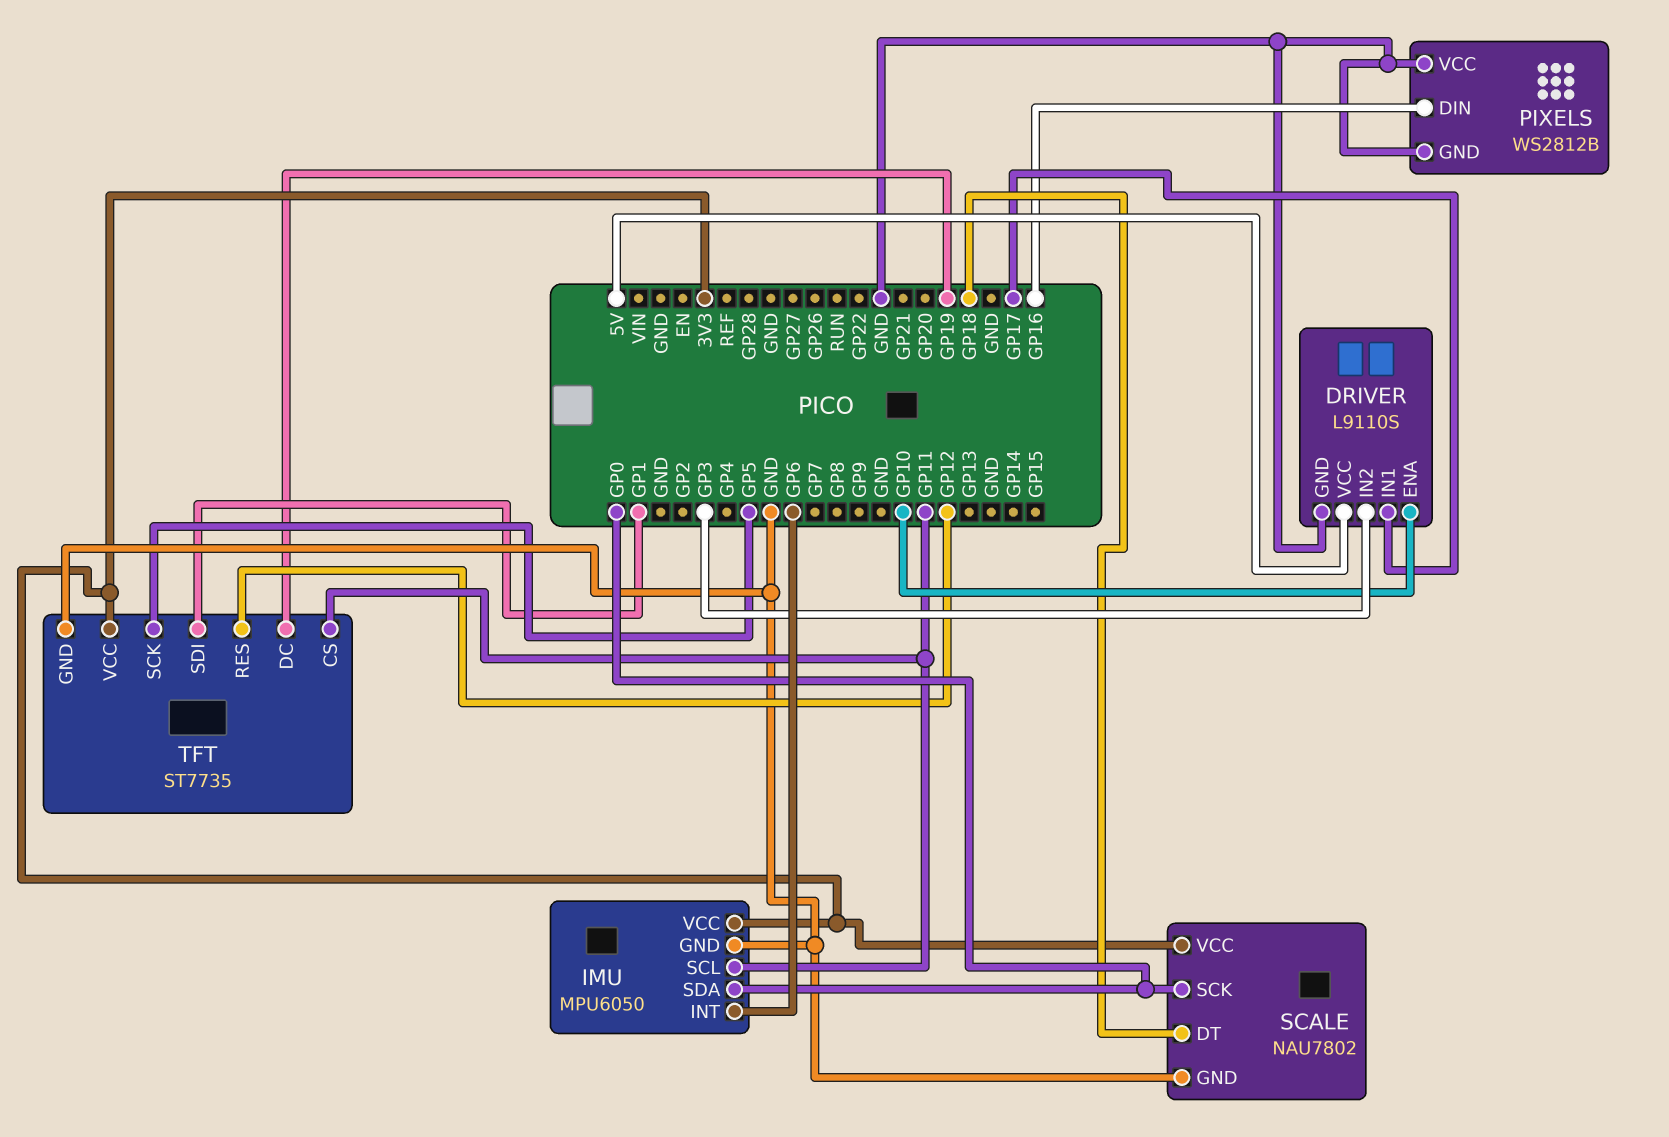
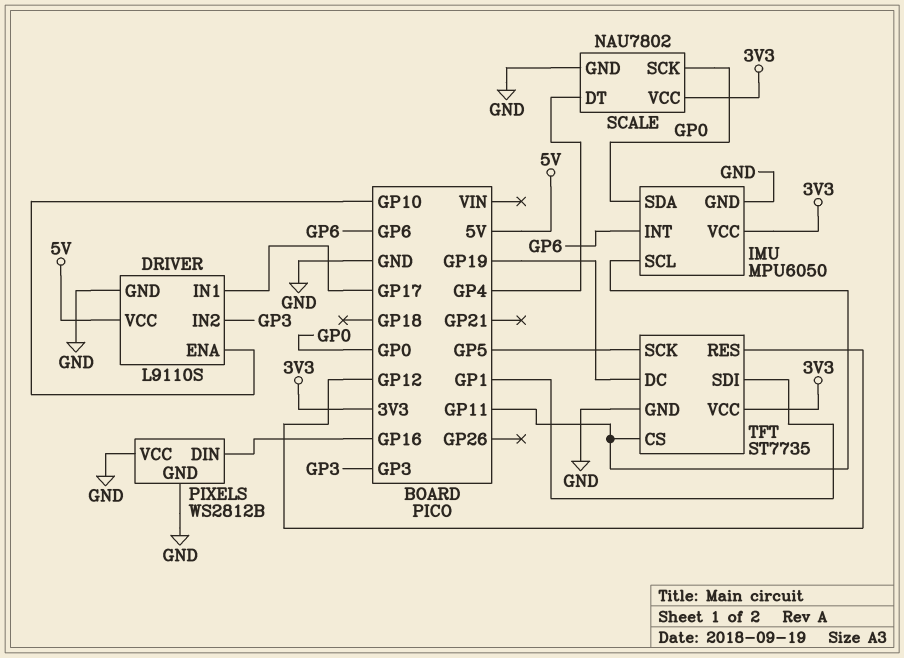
SCALE pin DT: GP18 -> GP4

